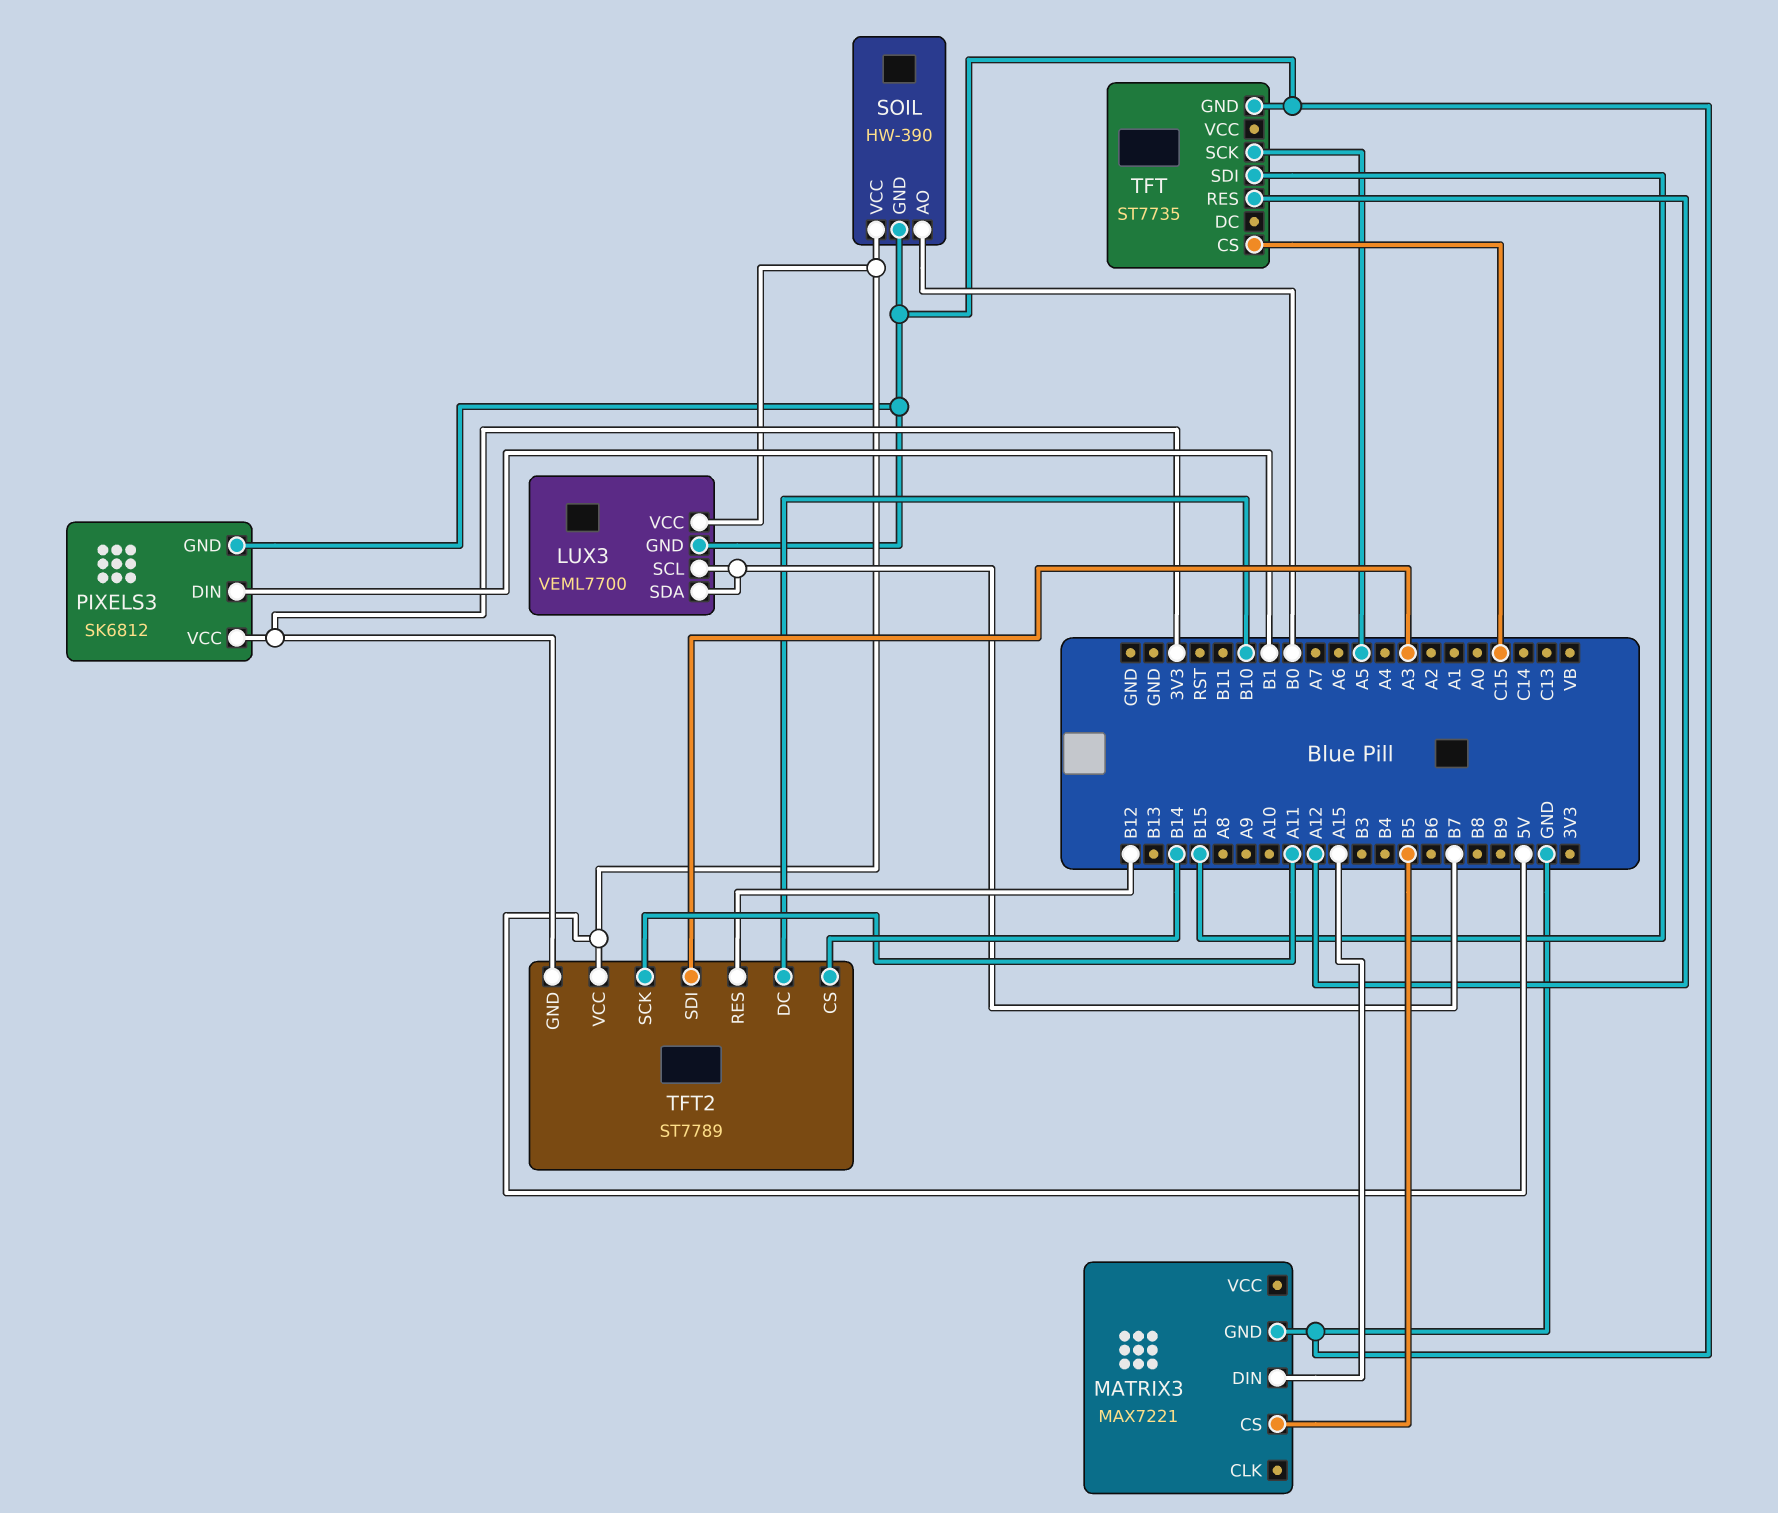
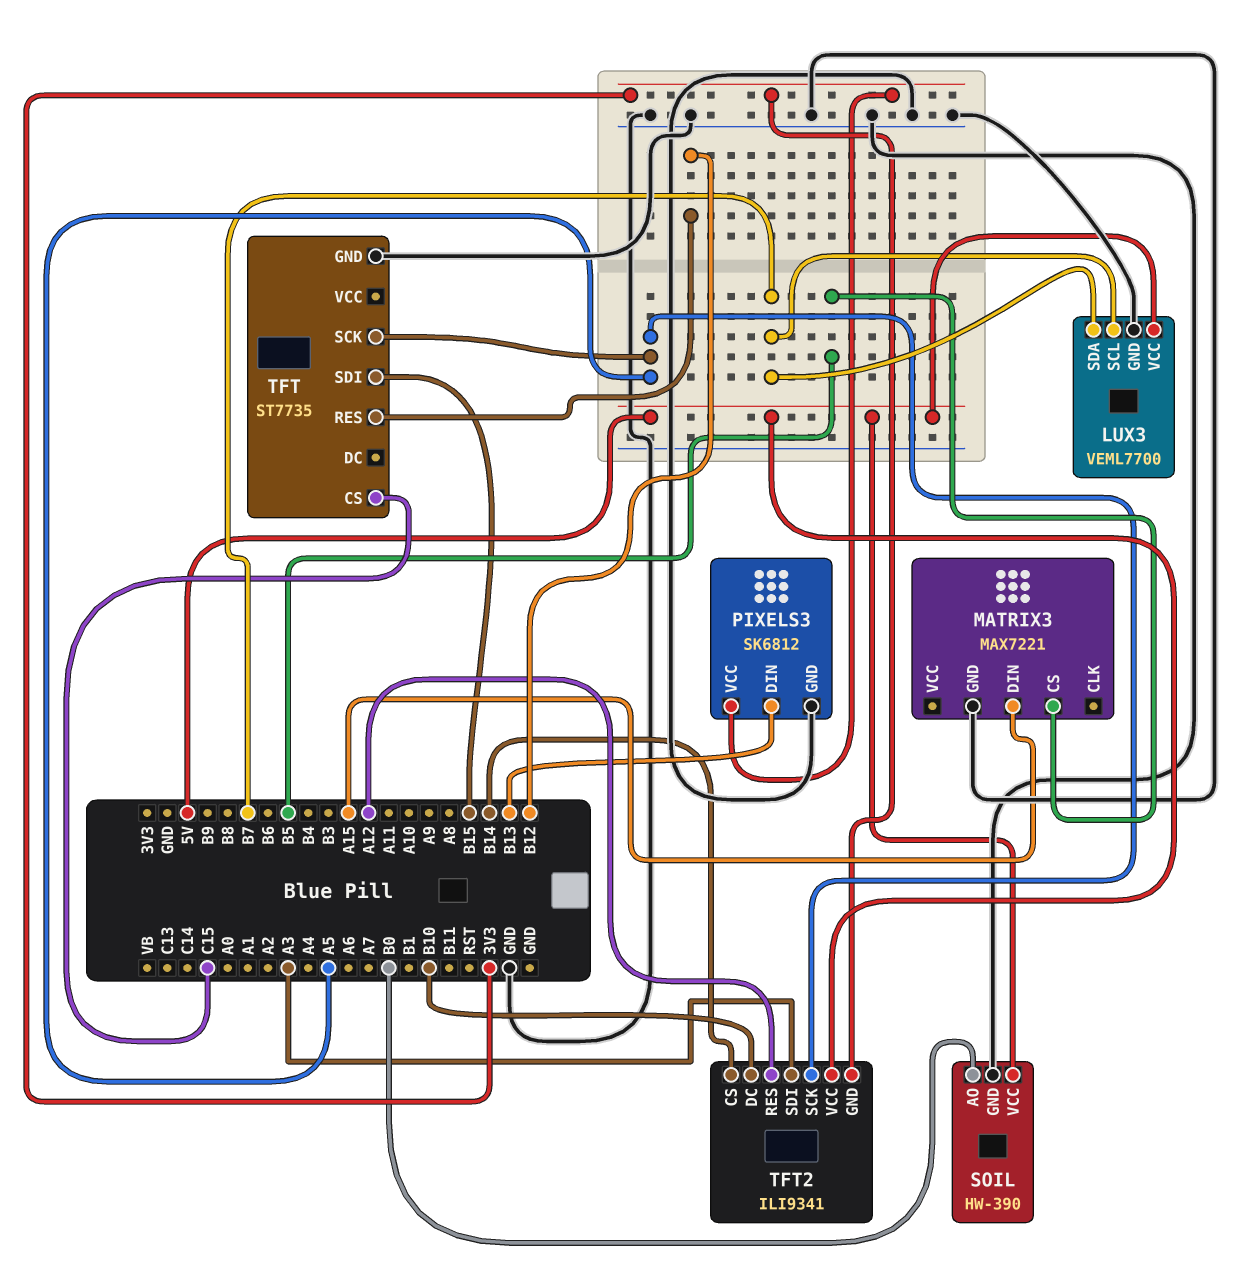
PIXELS3 pin DIN: B1 -> B13
TFT pin RES: A12 -> B12
TFT2: ST7789 -> ILI9341
TFT2 pin RES: B12 -> A12
TFT2 pin SCK: A11 -> A5

